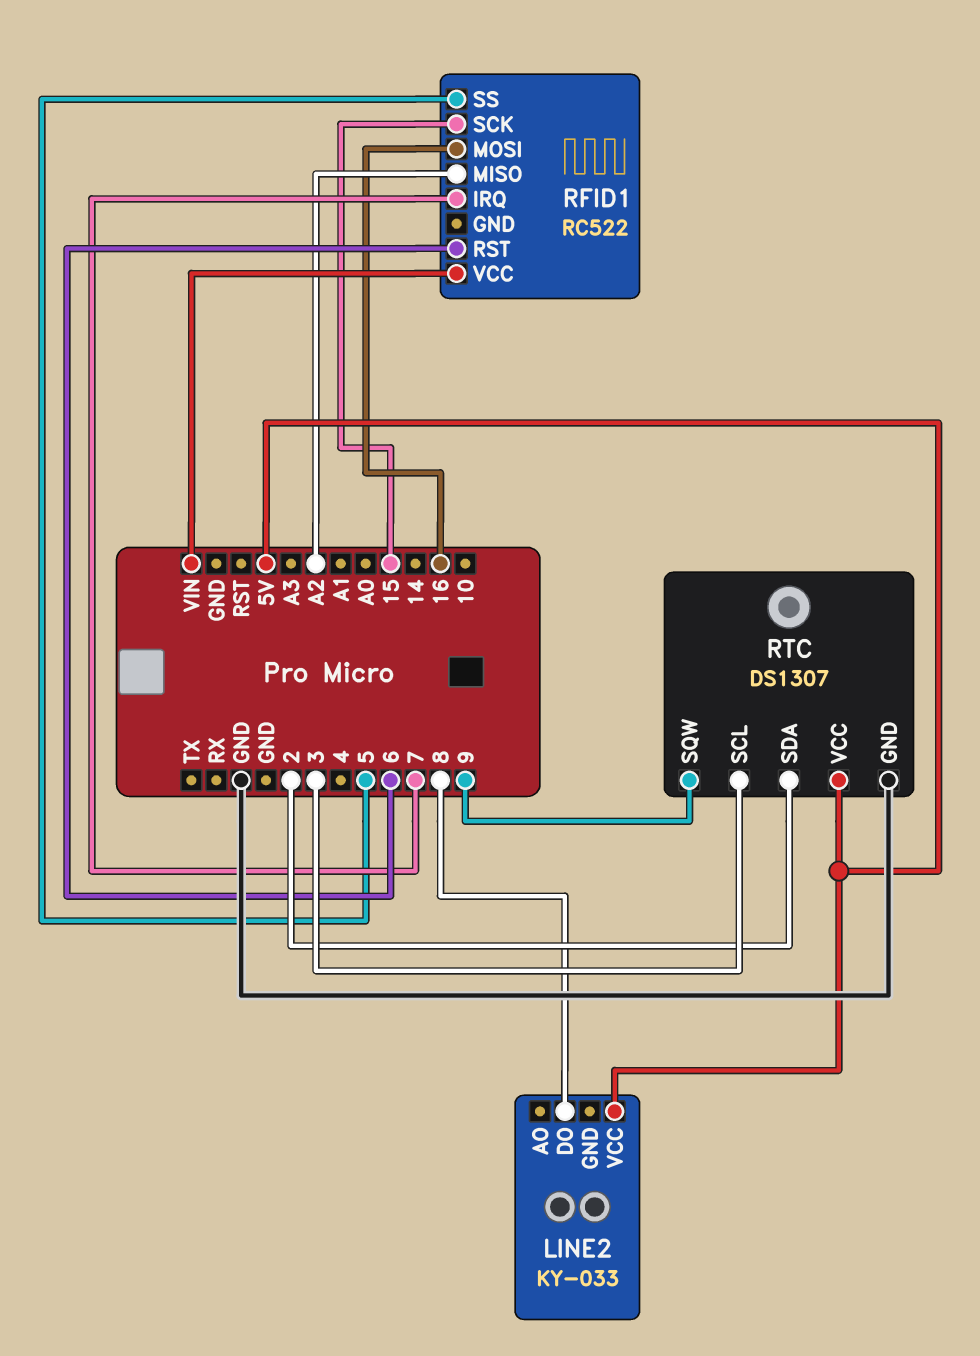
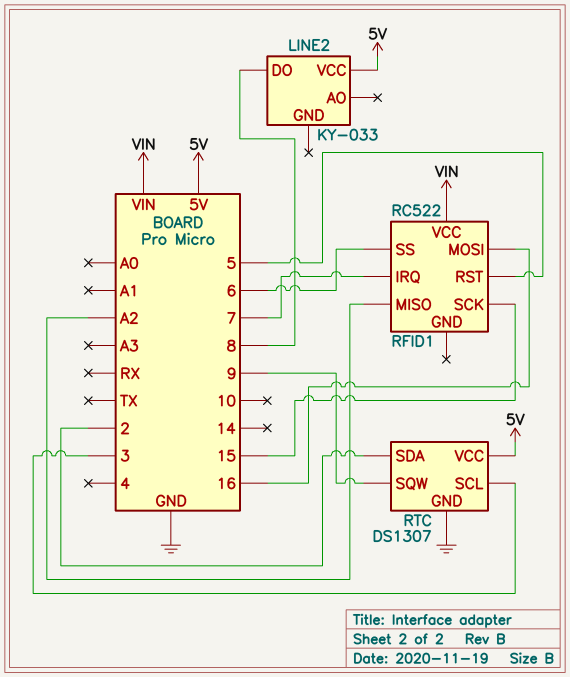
RFID1 pin RST: 6 -> 5
RFID1 pin SS: 5 -> 6

